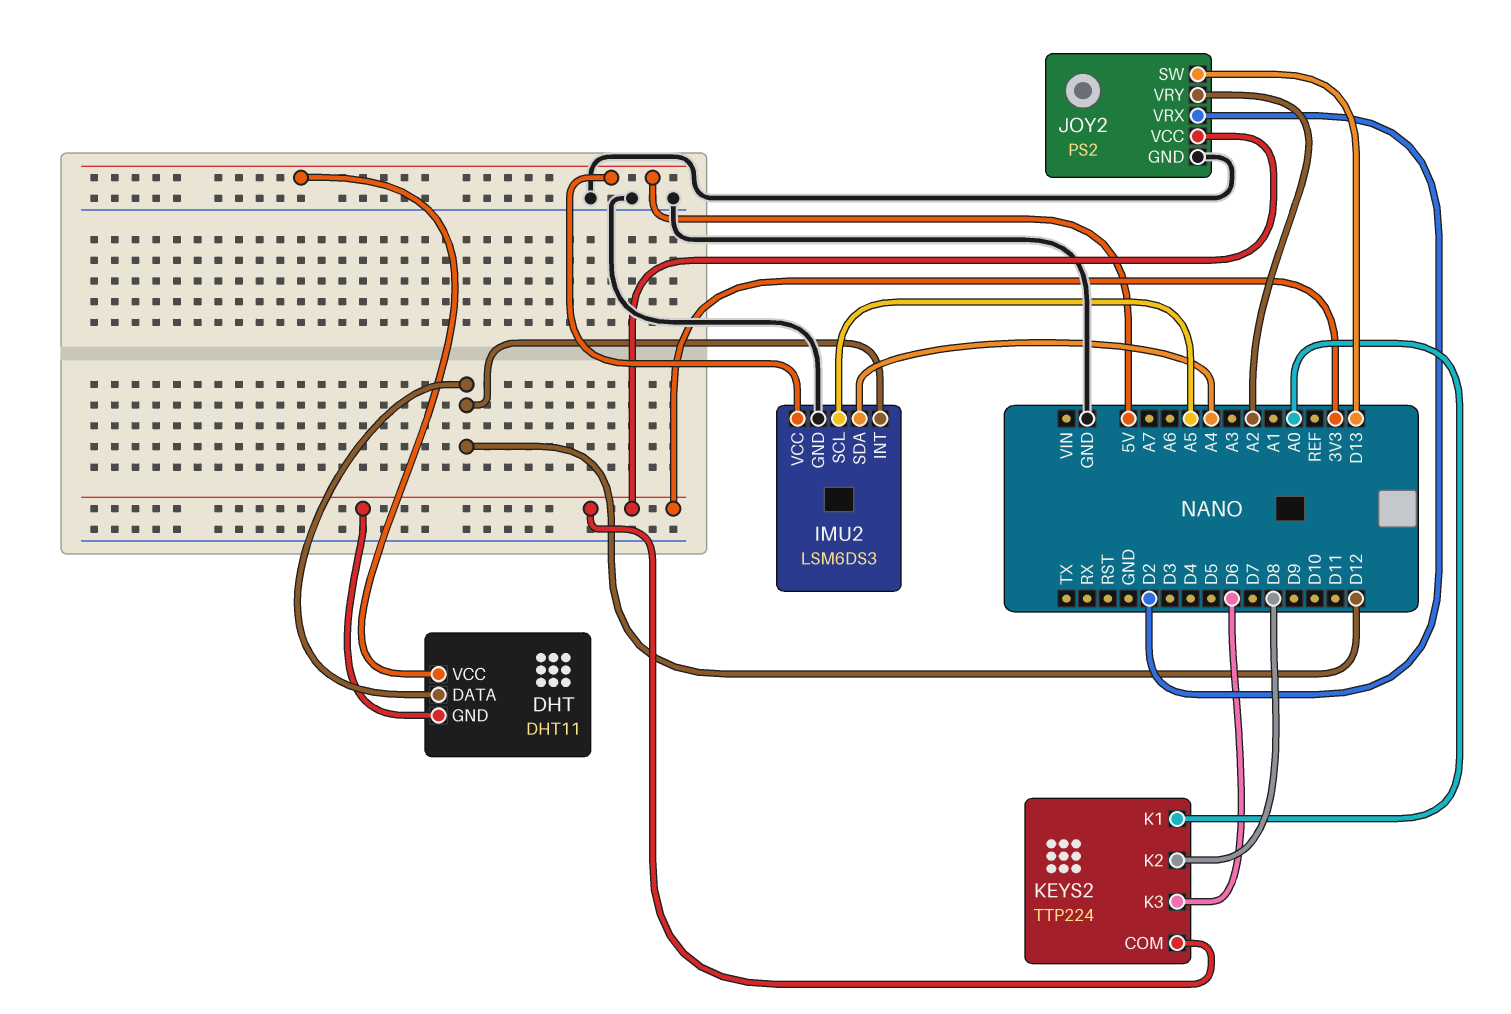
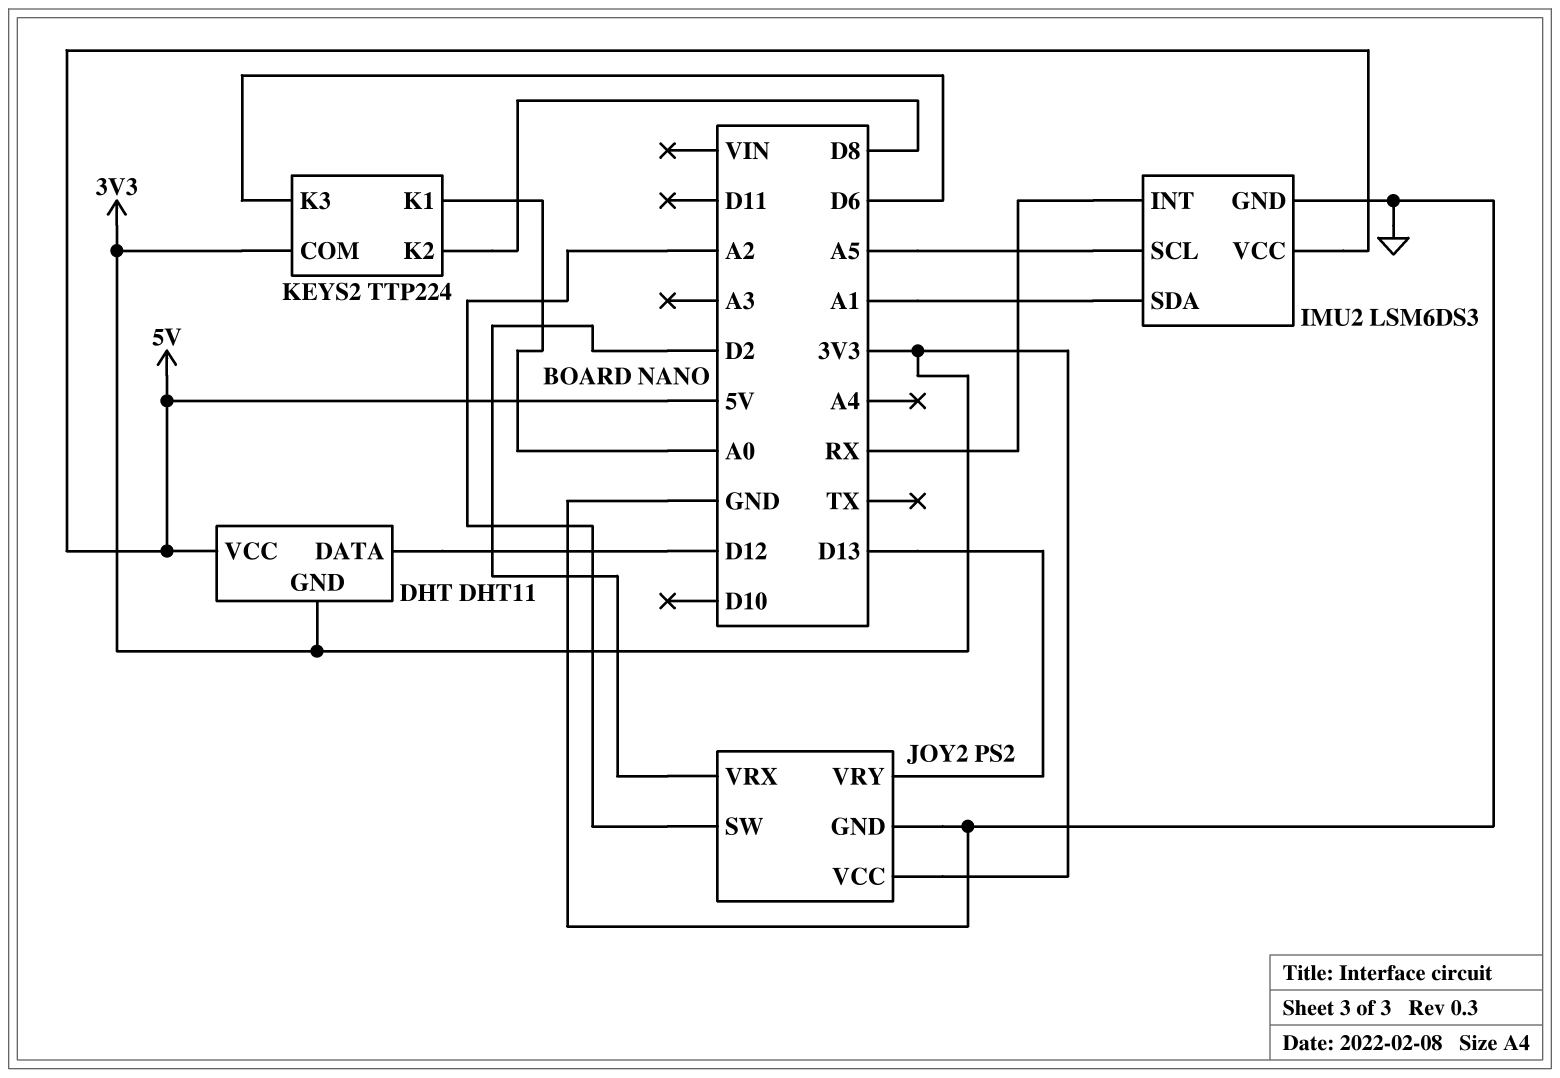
IMU2 pin INT: D12 -> RX
IMU2 pin SDA: A4 -> A1
JOY2 pin SW: D13 -> A2
JOY2 pin VRY: A2 -> D13

